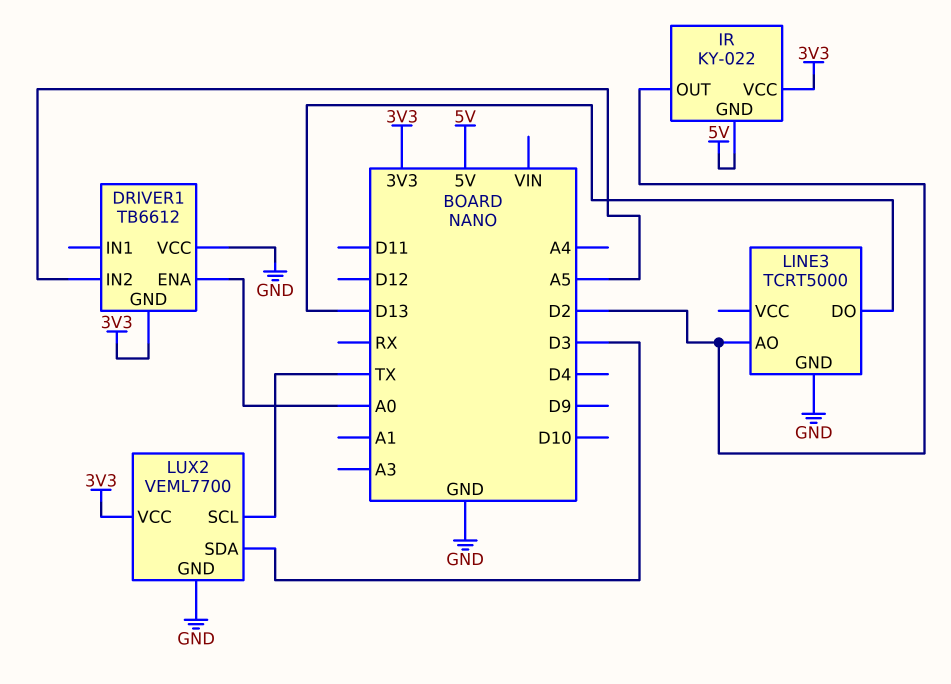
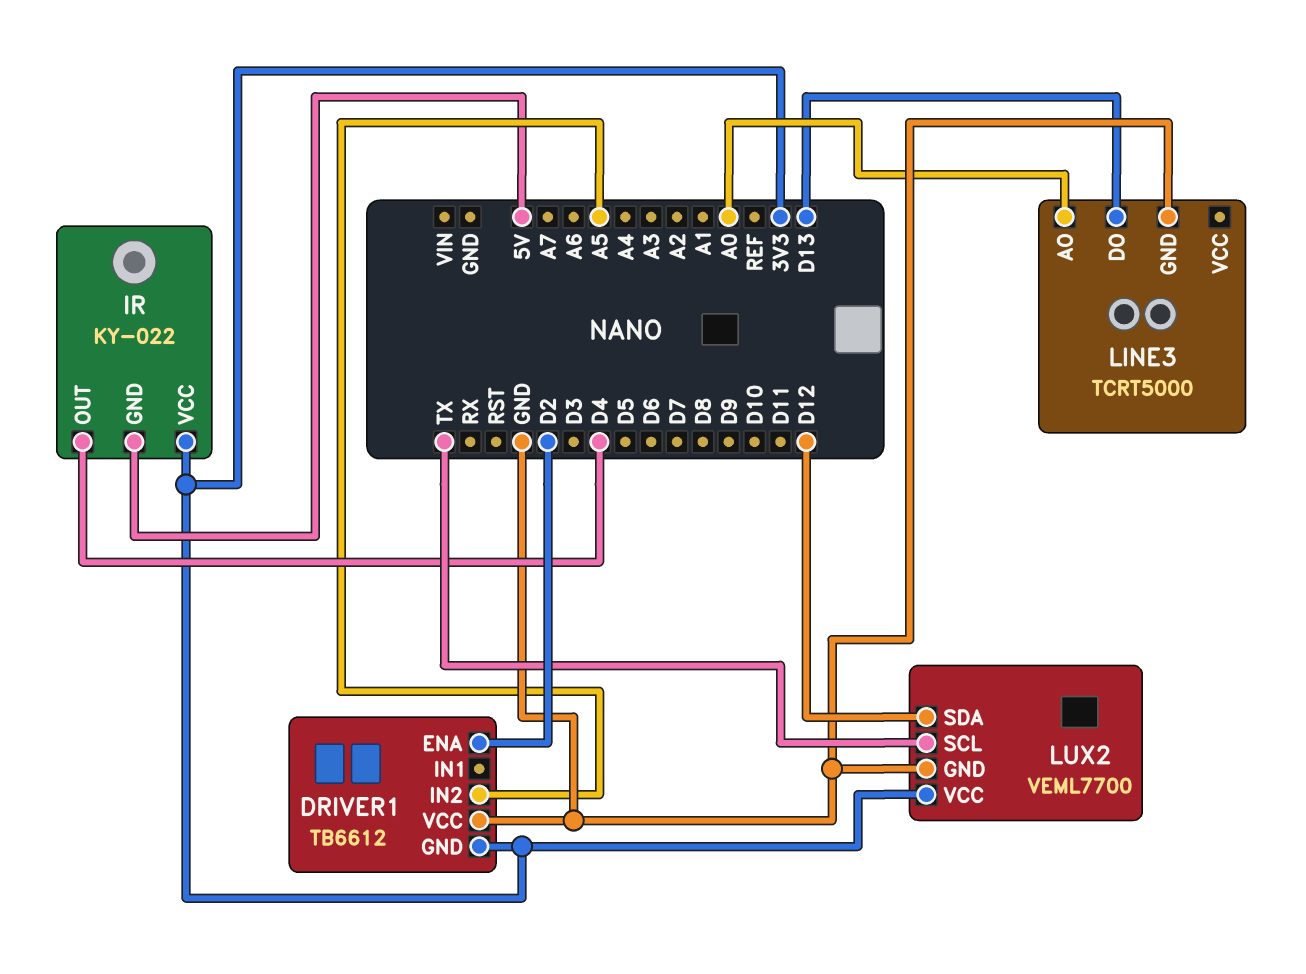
DRIVER1 pin ENA: A0 -> D2
IR pin OUT: D2 -> D4
LINE3 pin AO: D2 -> A0
LUX2 pin SDA: D3 -> D12

